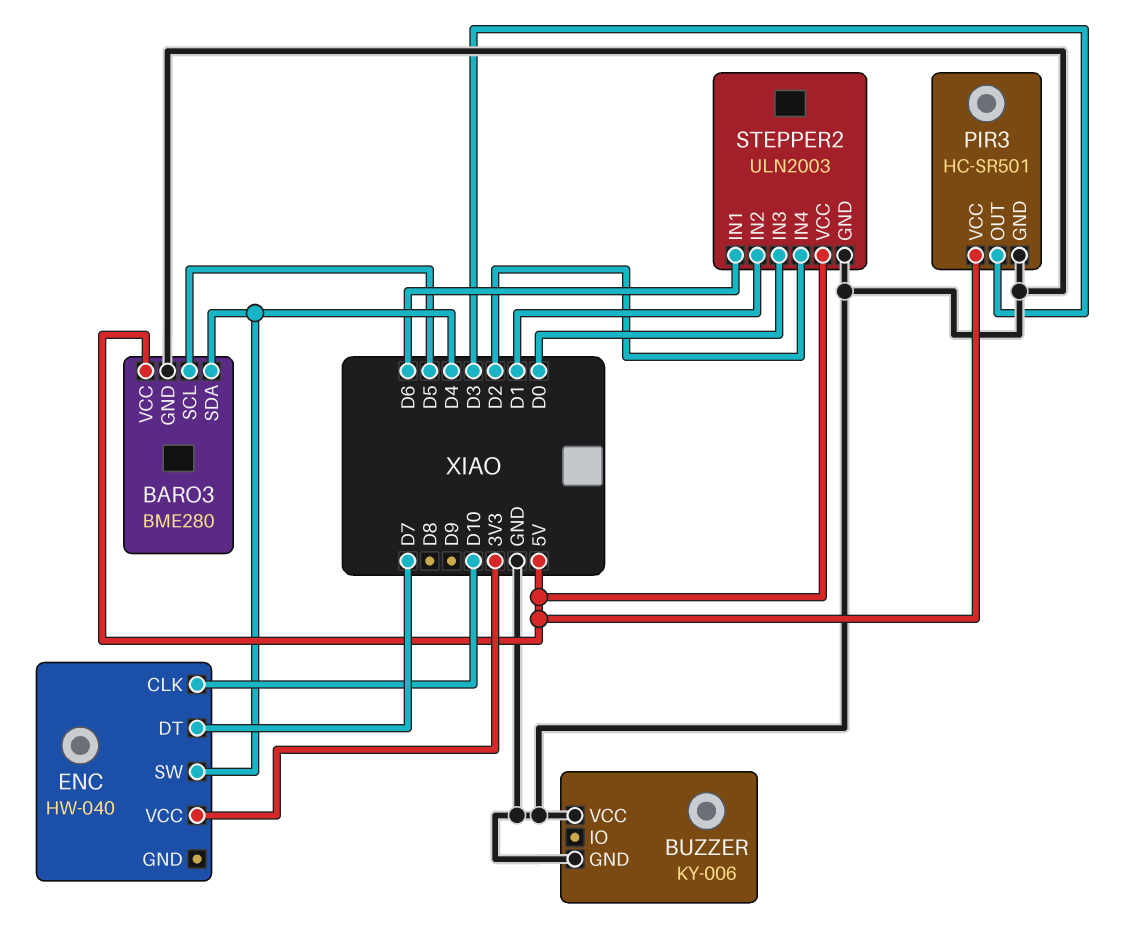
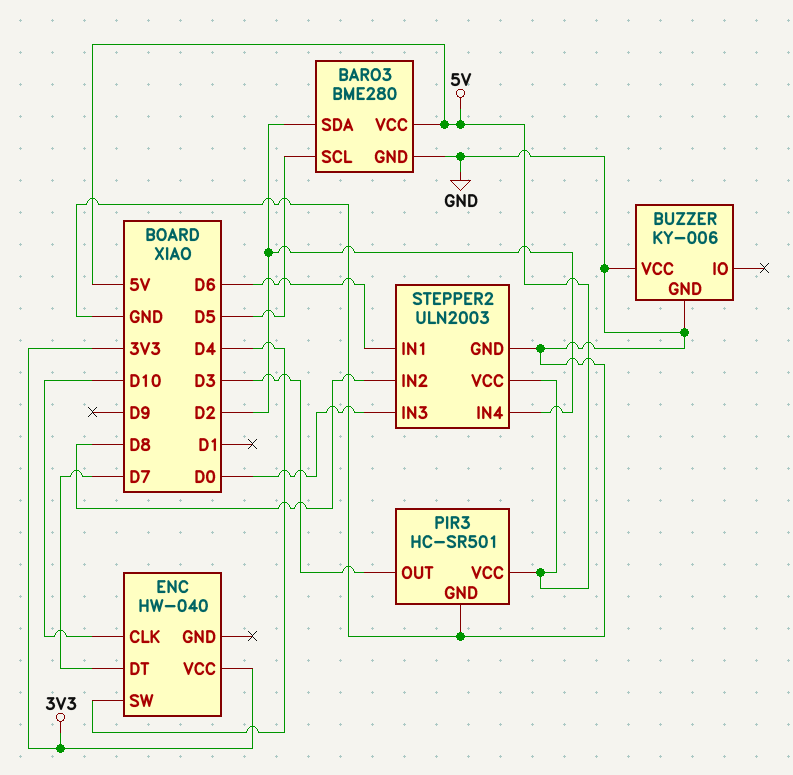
BARO3 pin SDA: D4 -> D2
STEPPER2 pin IN2: D1 -> D8

